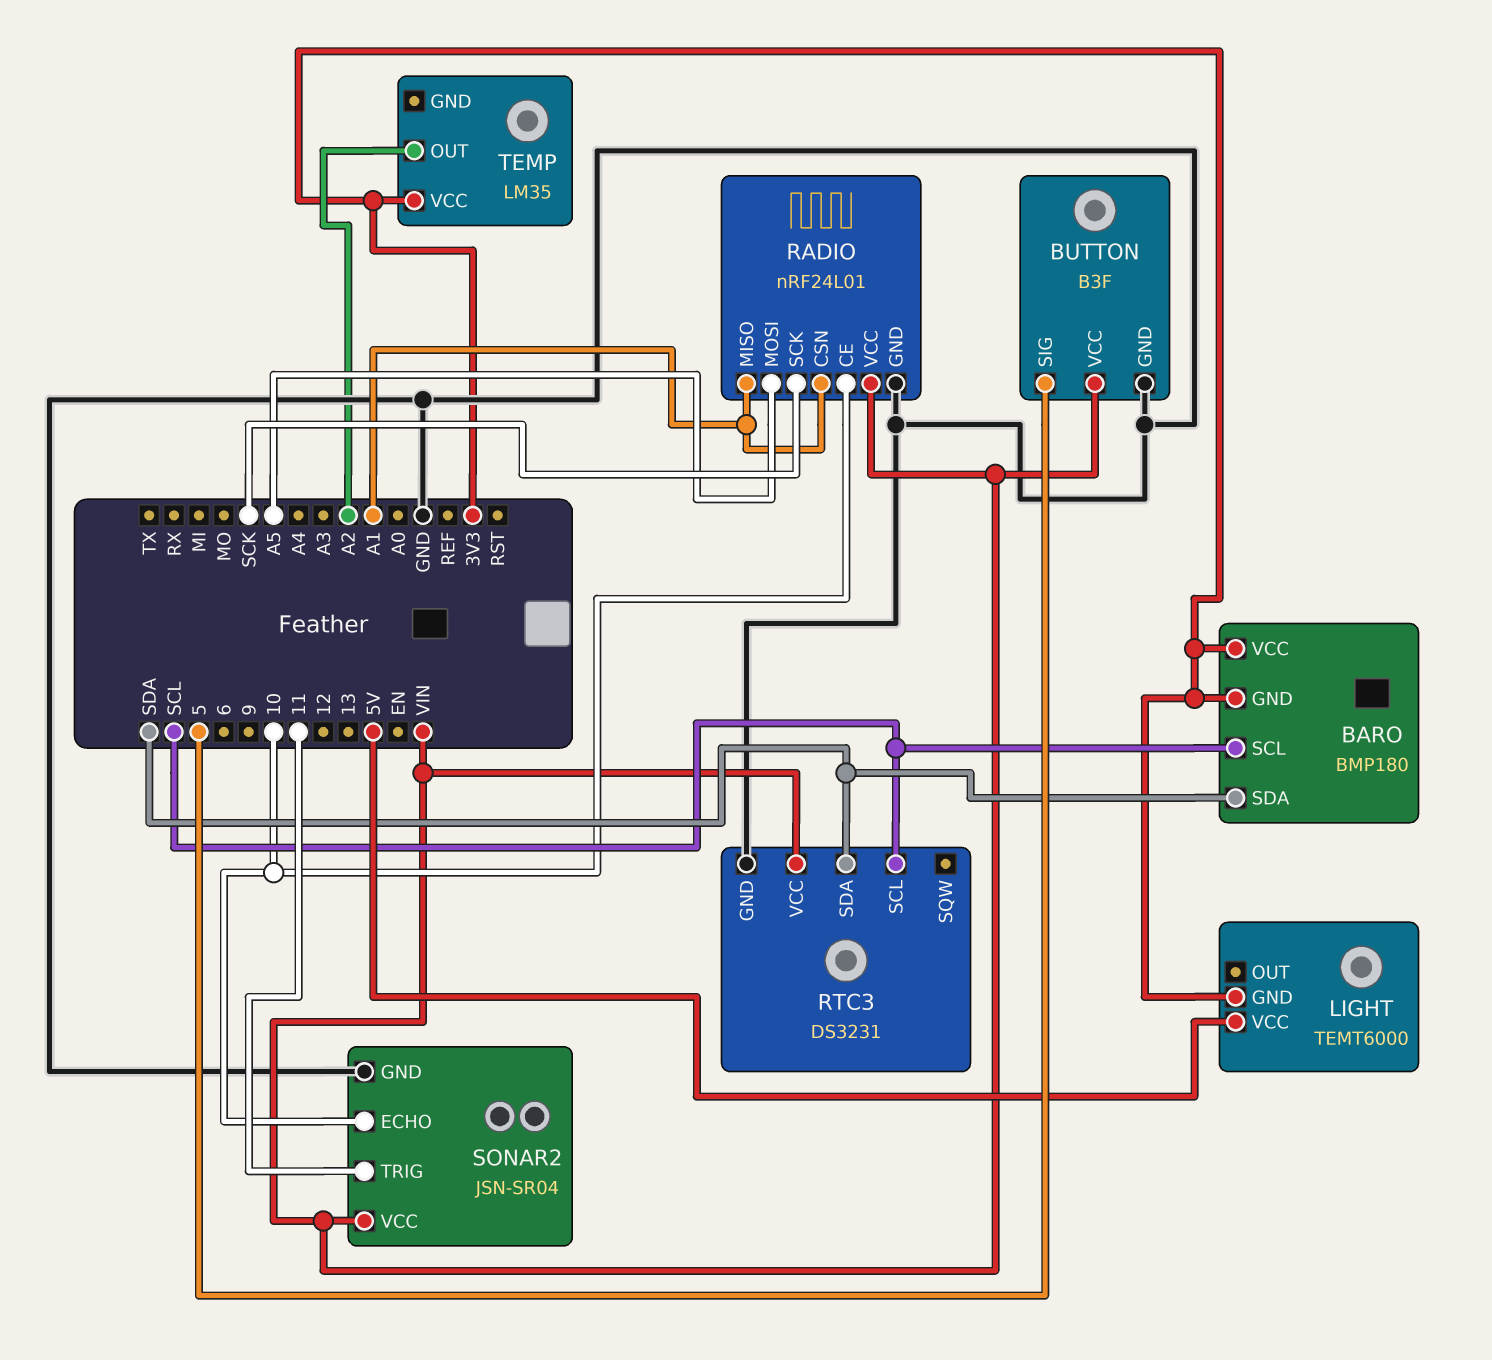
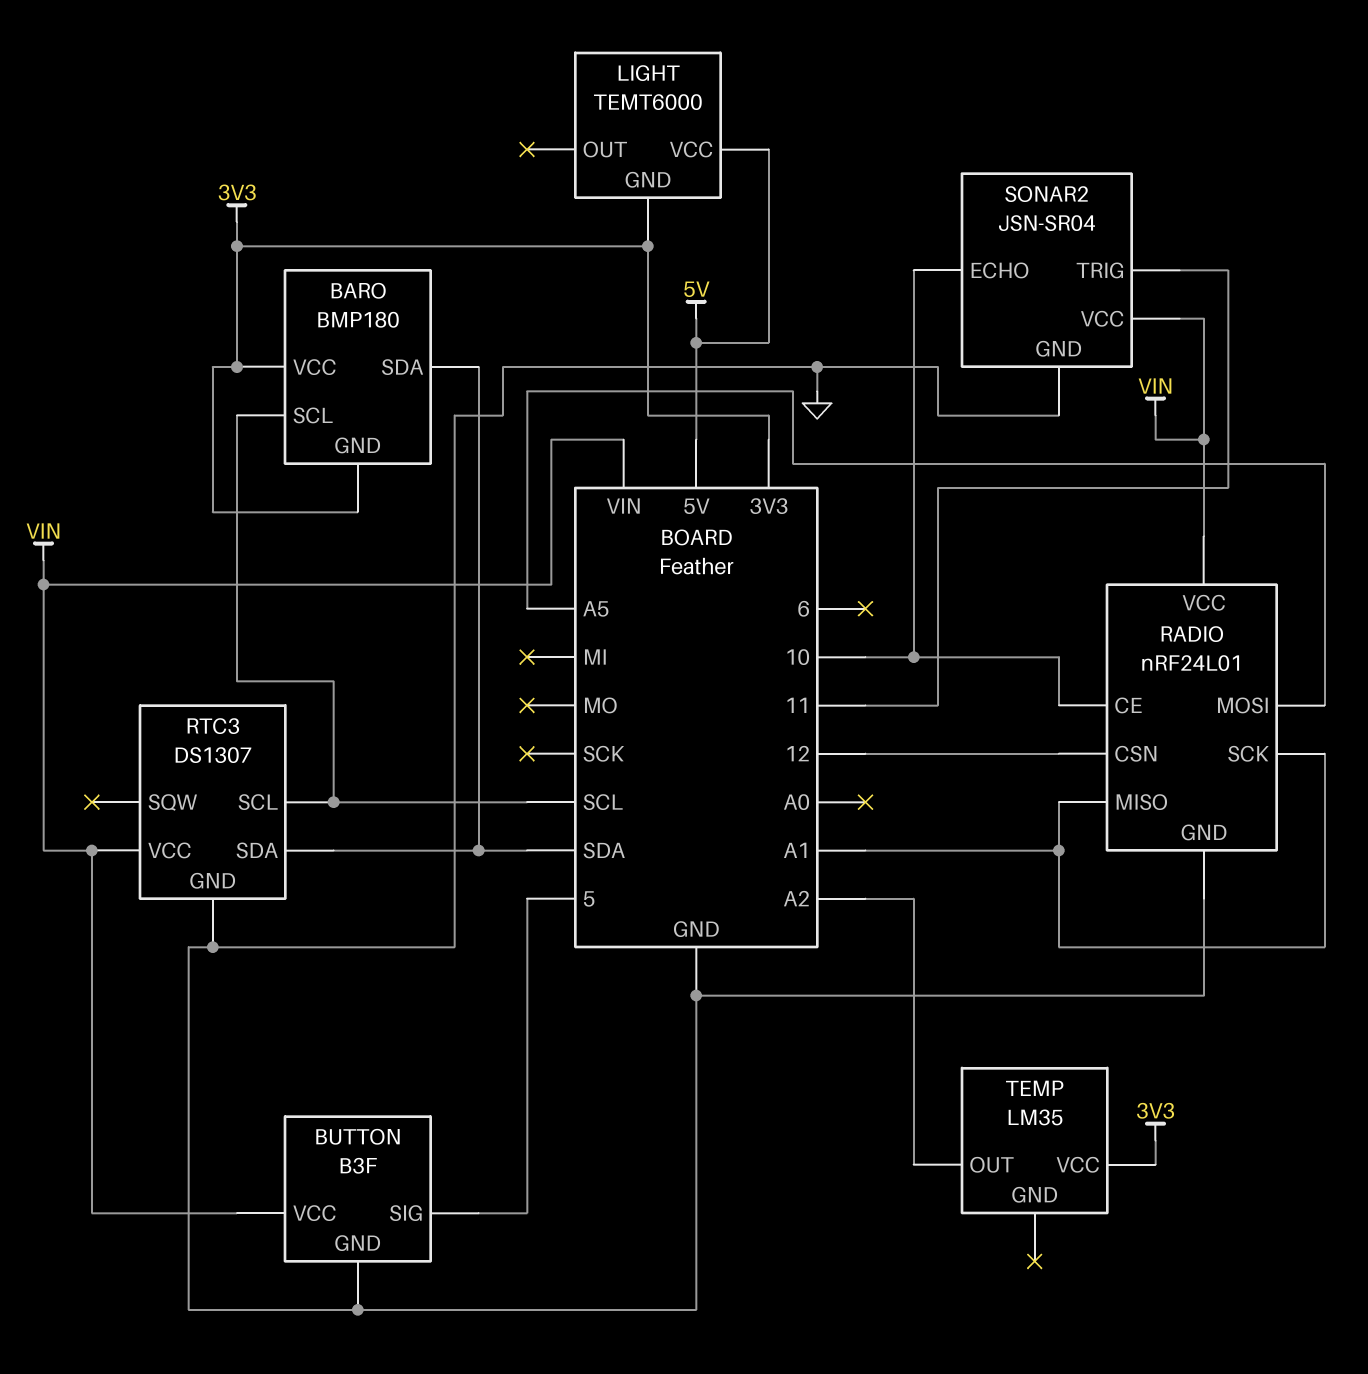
RADIO pin CSN: A1 -> 12
RADIO pin SCK: SCK -> A1
RTC3: DS3231 -> DS1307

